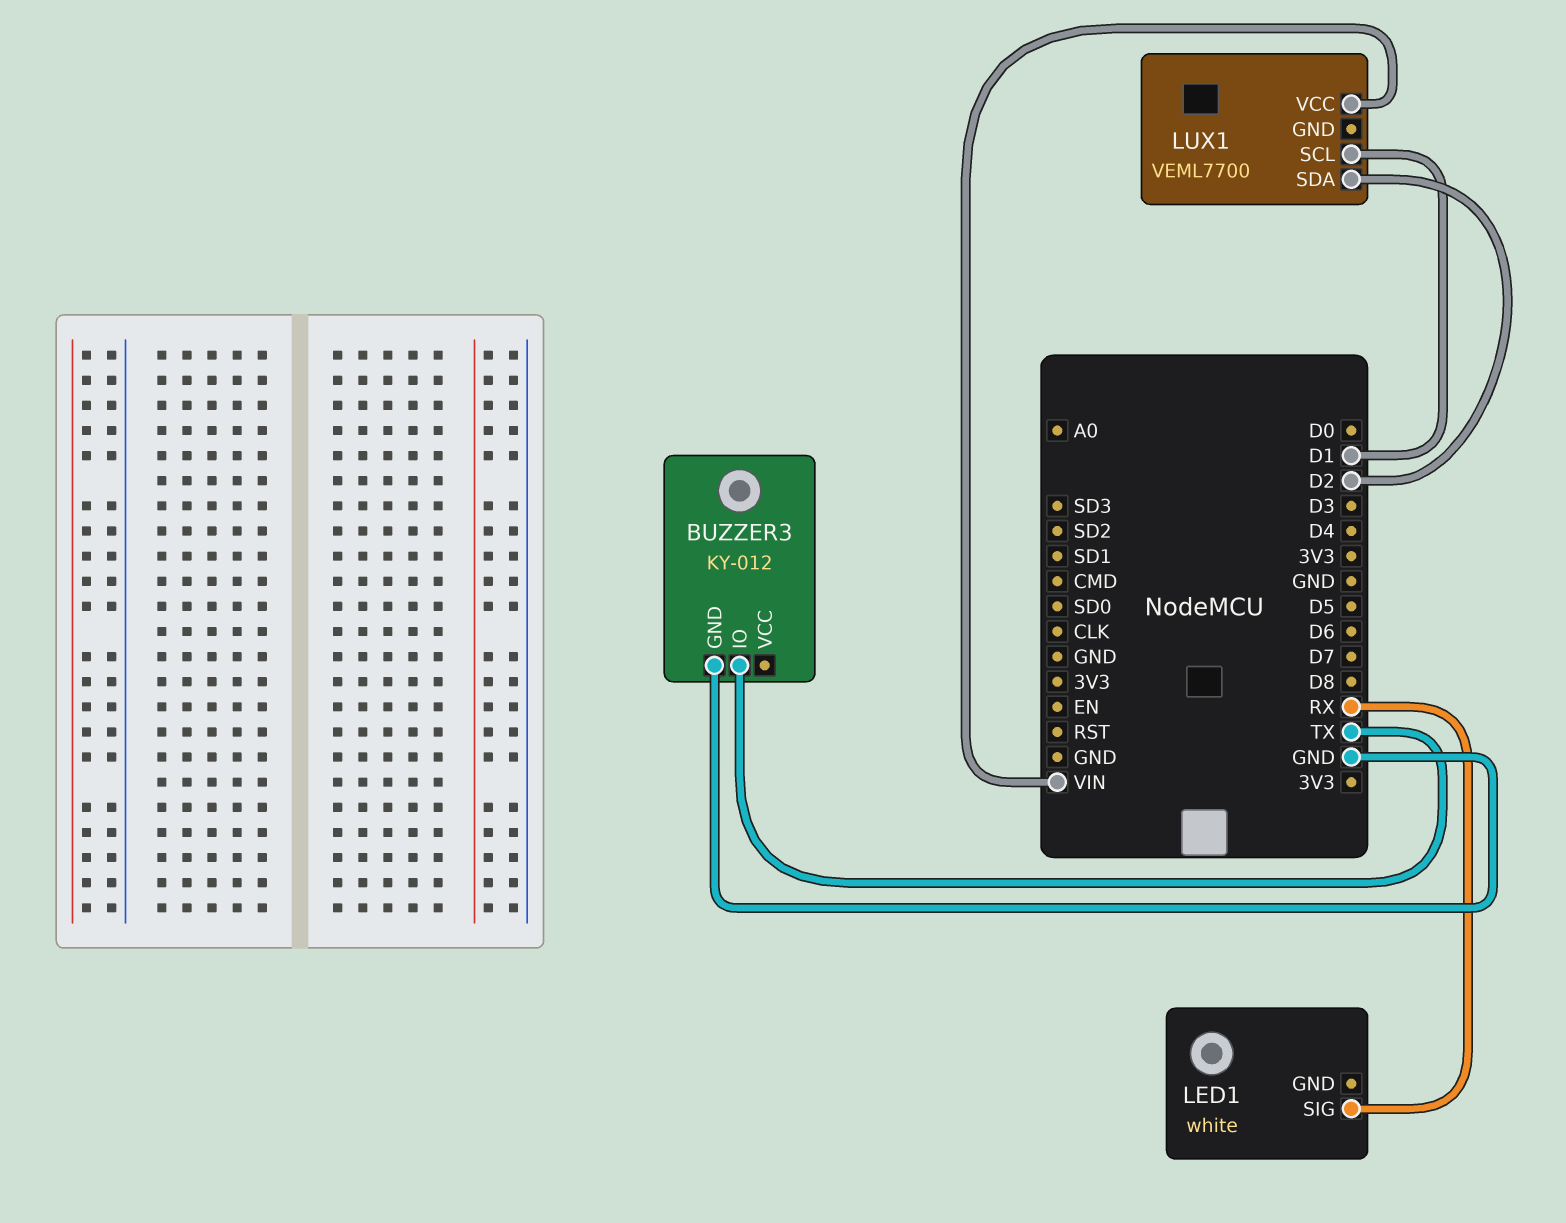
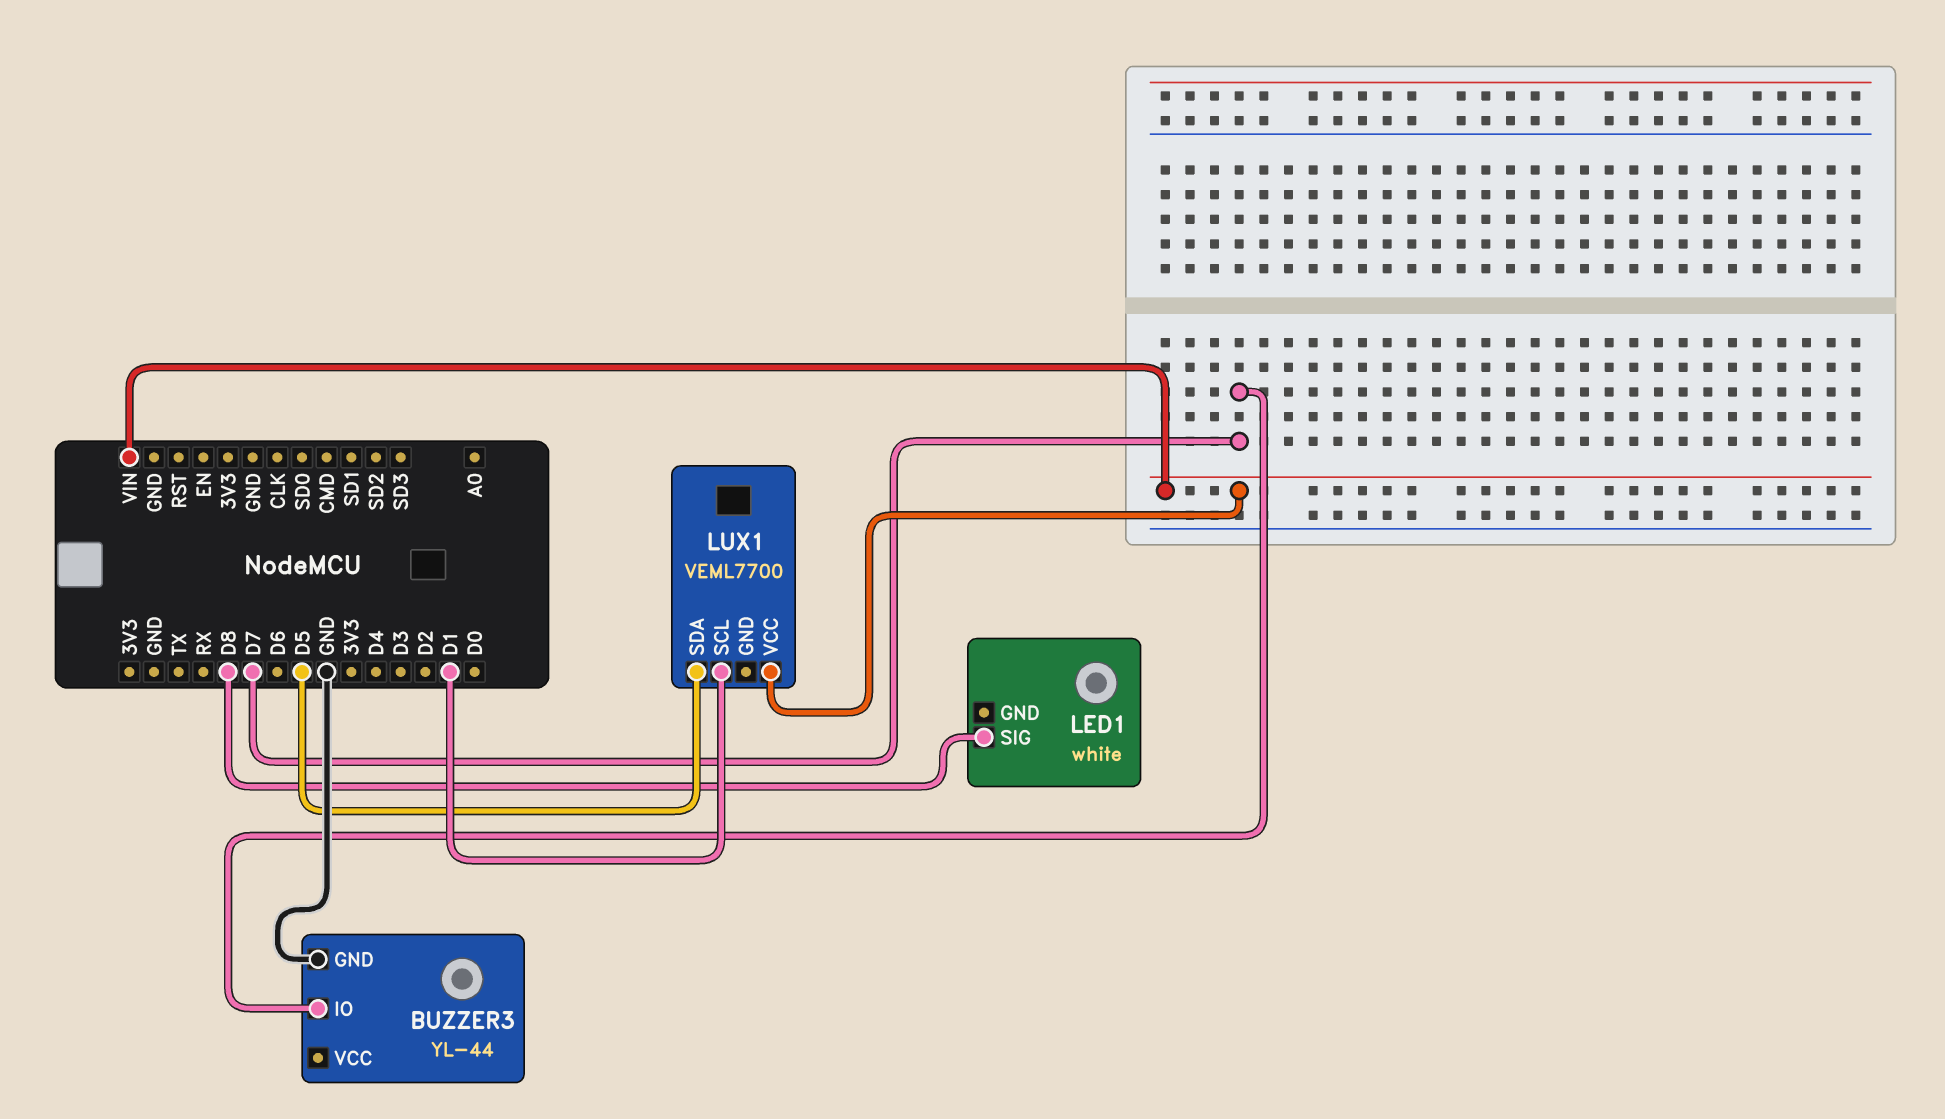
BUZZER3: KY-012 -> YL-44
BUZZER3 pin IO: TX -> D7
LED1 pin SIG: RX -> D8
LUX1 pin SDA: D2 -> D5

